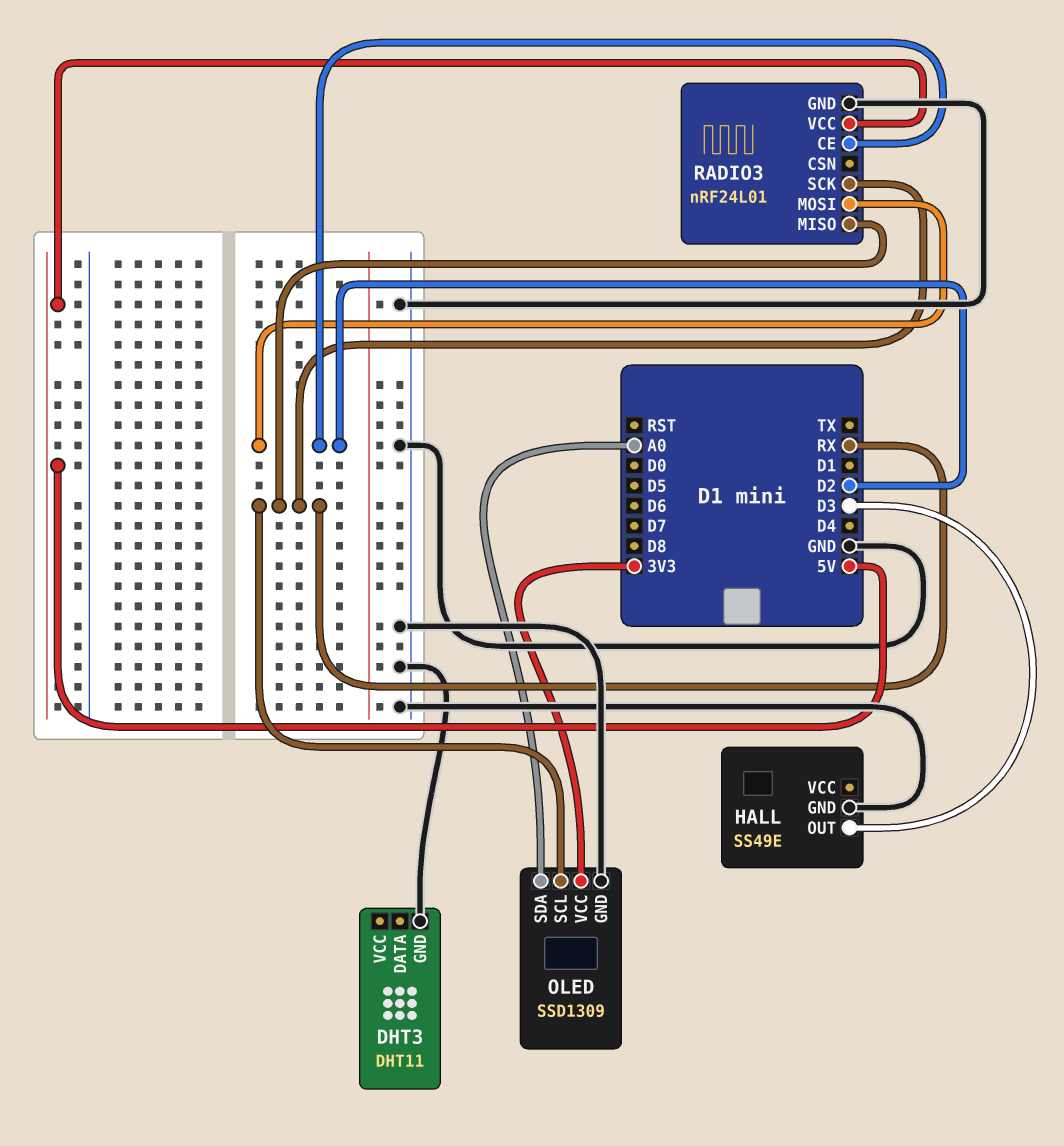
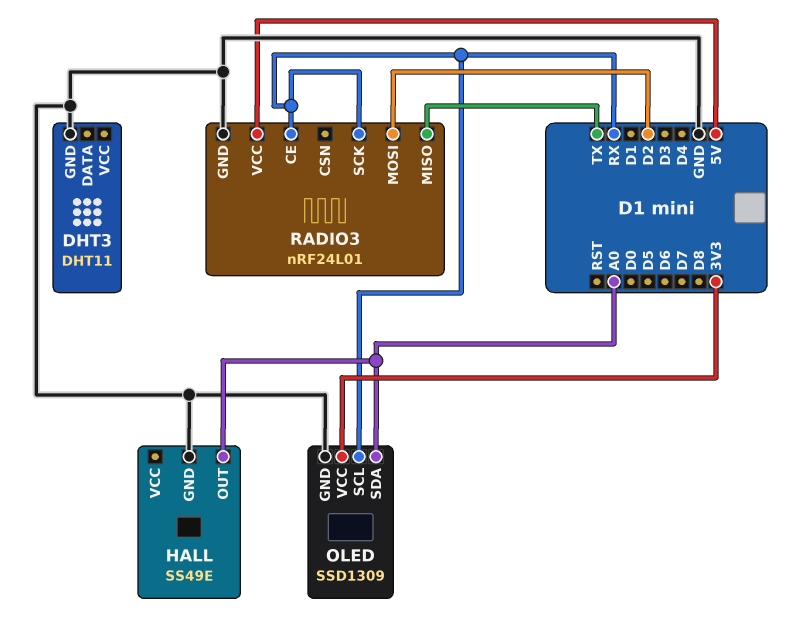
HALL pin OUT: D3 -> A0
RADIO3 pin CE: D2 -> RX
RADIO3 pin MISO: RX -> TX

